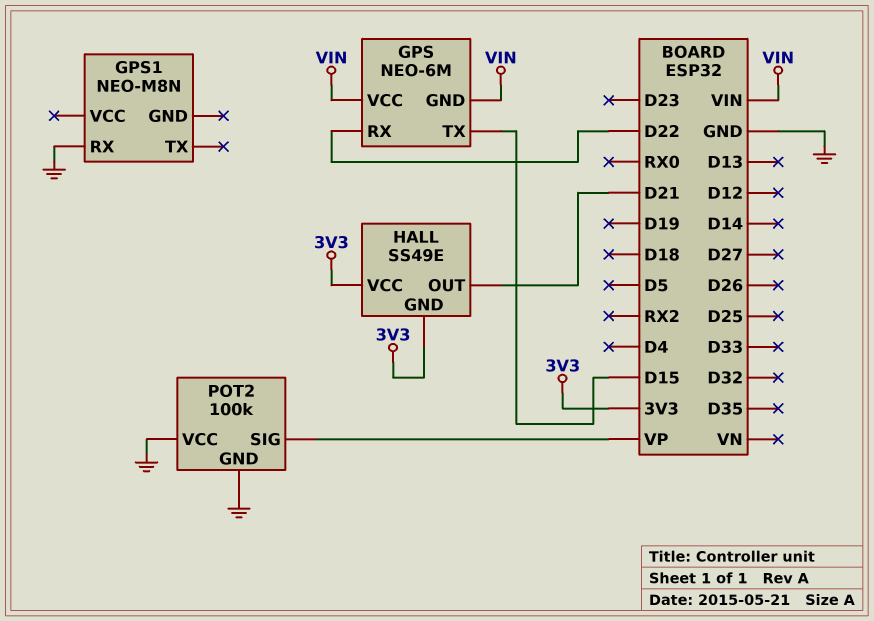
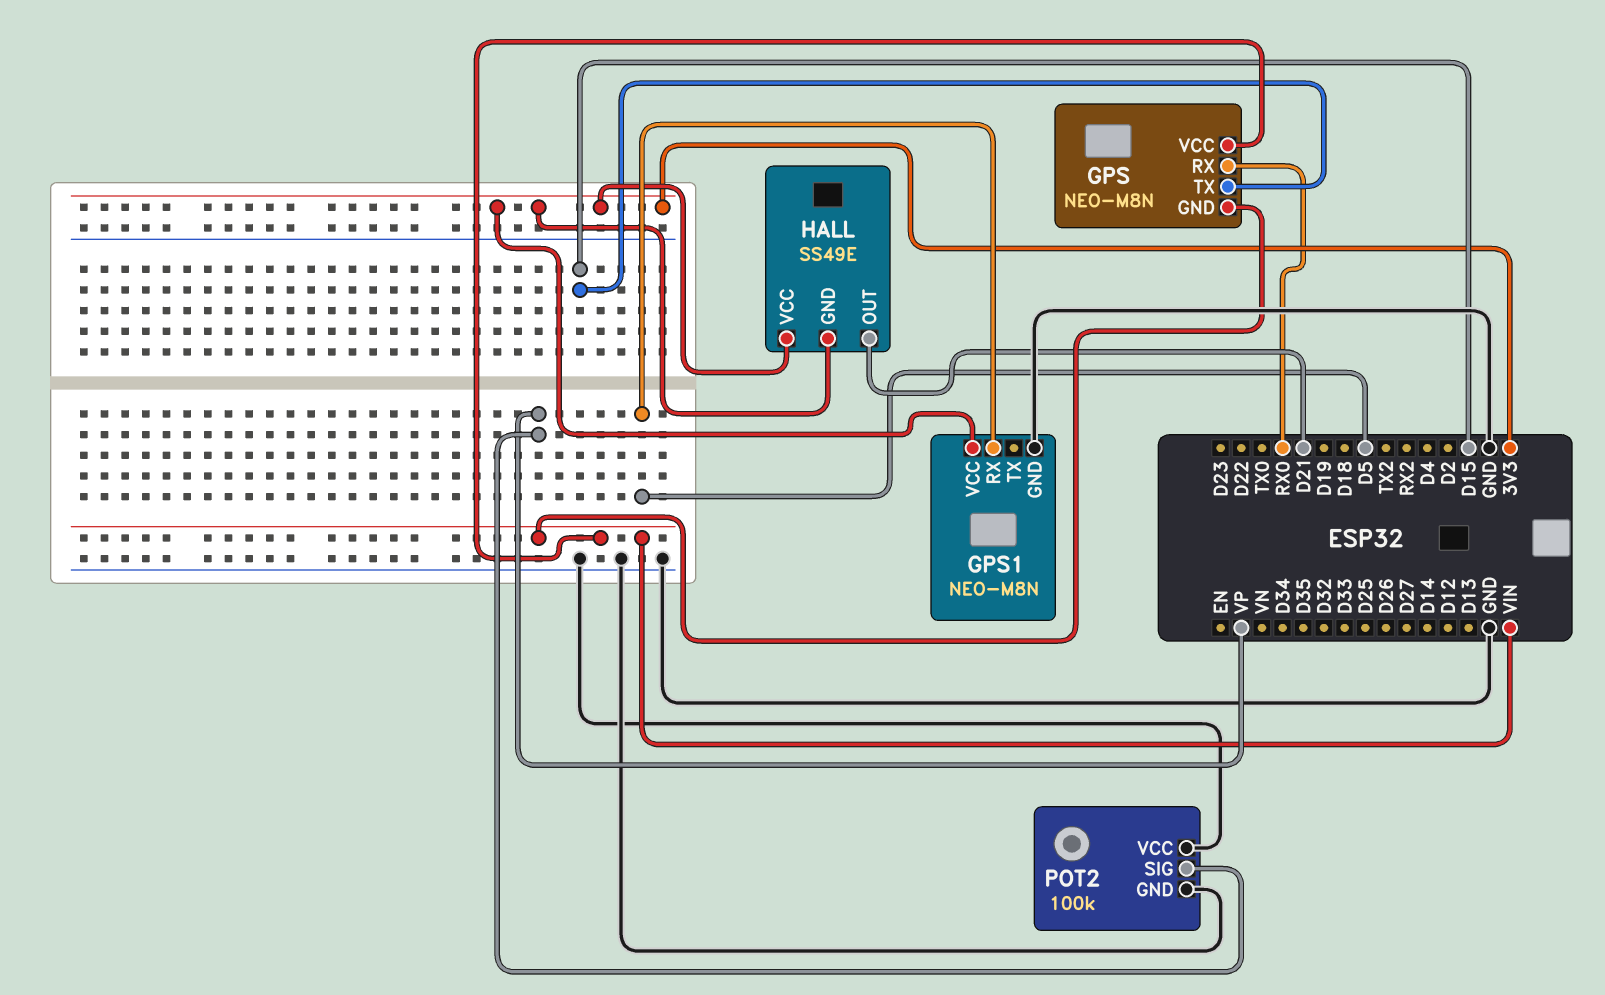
GPS: NEO-6M -> NEO-M8N
GPS pin RX: D22 -> RX0
GPS1 pin GND: none -> GND
GPS1 pin RX: GND -> D5
GPS1 pin VCC: none -> 3V3

